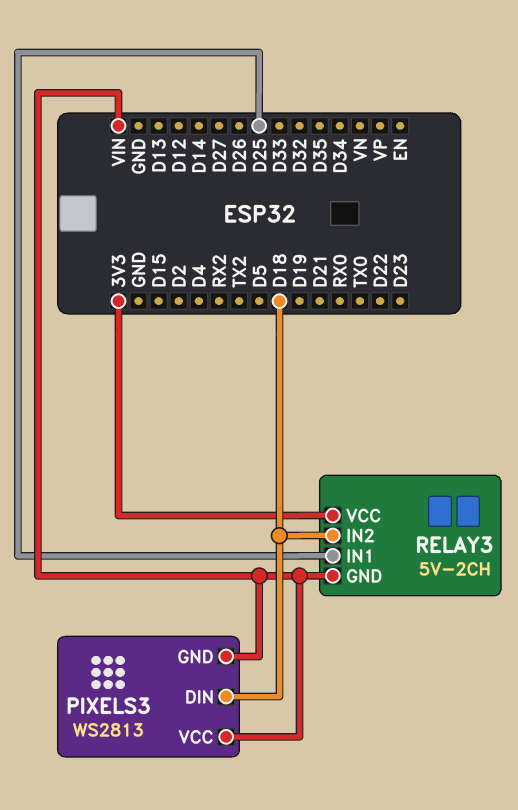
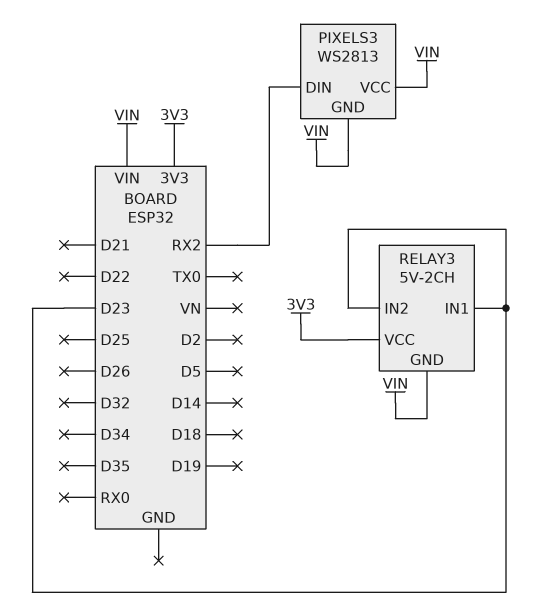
PIXELS3 pin DIN: D18 -> RX2
RELAY3 pin IN1: D25 -> D23
RELAY3 pin IN2: D18 -> D23

